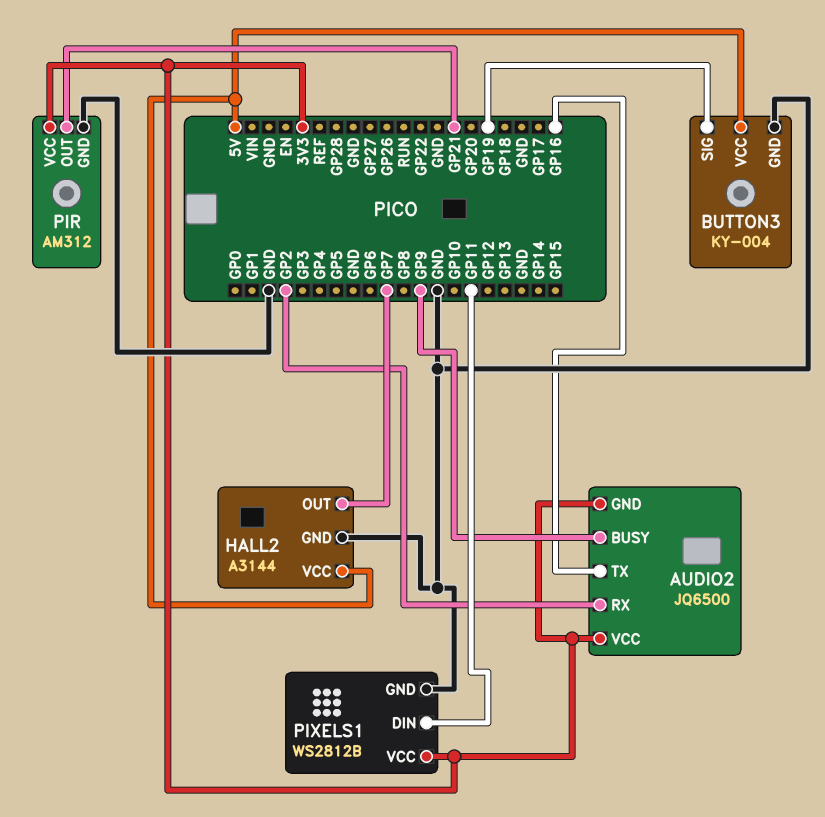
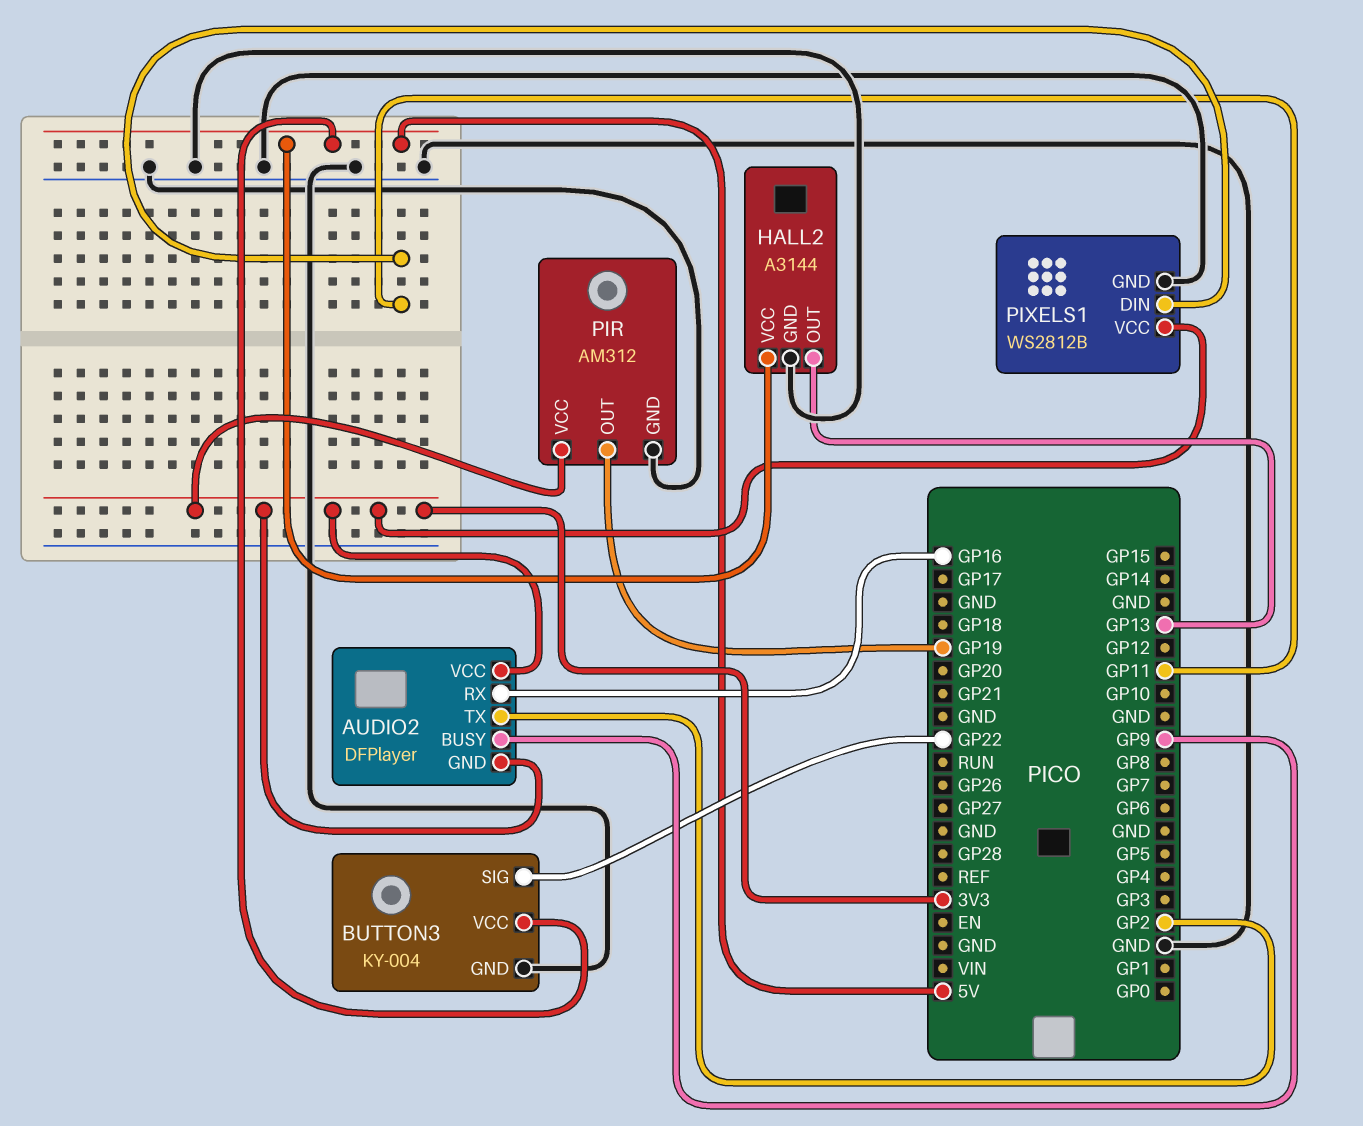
AUDIO2: JQ6500 -> DFPlayer
AUDIO2 pin RX: GP2 -> GP16
AUDIO2 pin TX: GP16 -> GP2
BUTTON3 pin SIG: GP19 -> GP22
HALL2 pin OUT: GP7 -> GP13
PIR pin OUT: GP21 -> GP19

